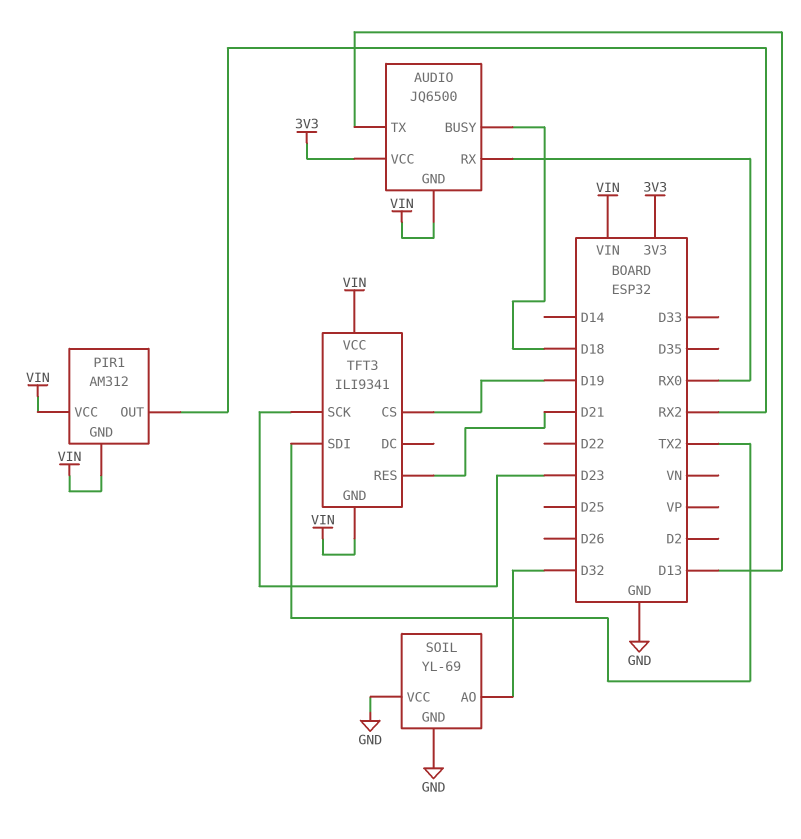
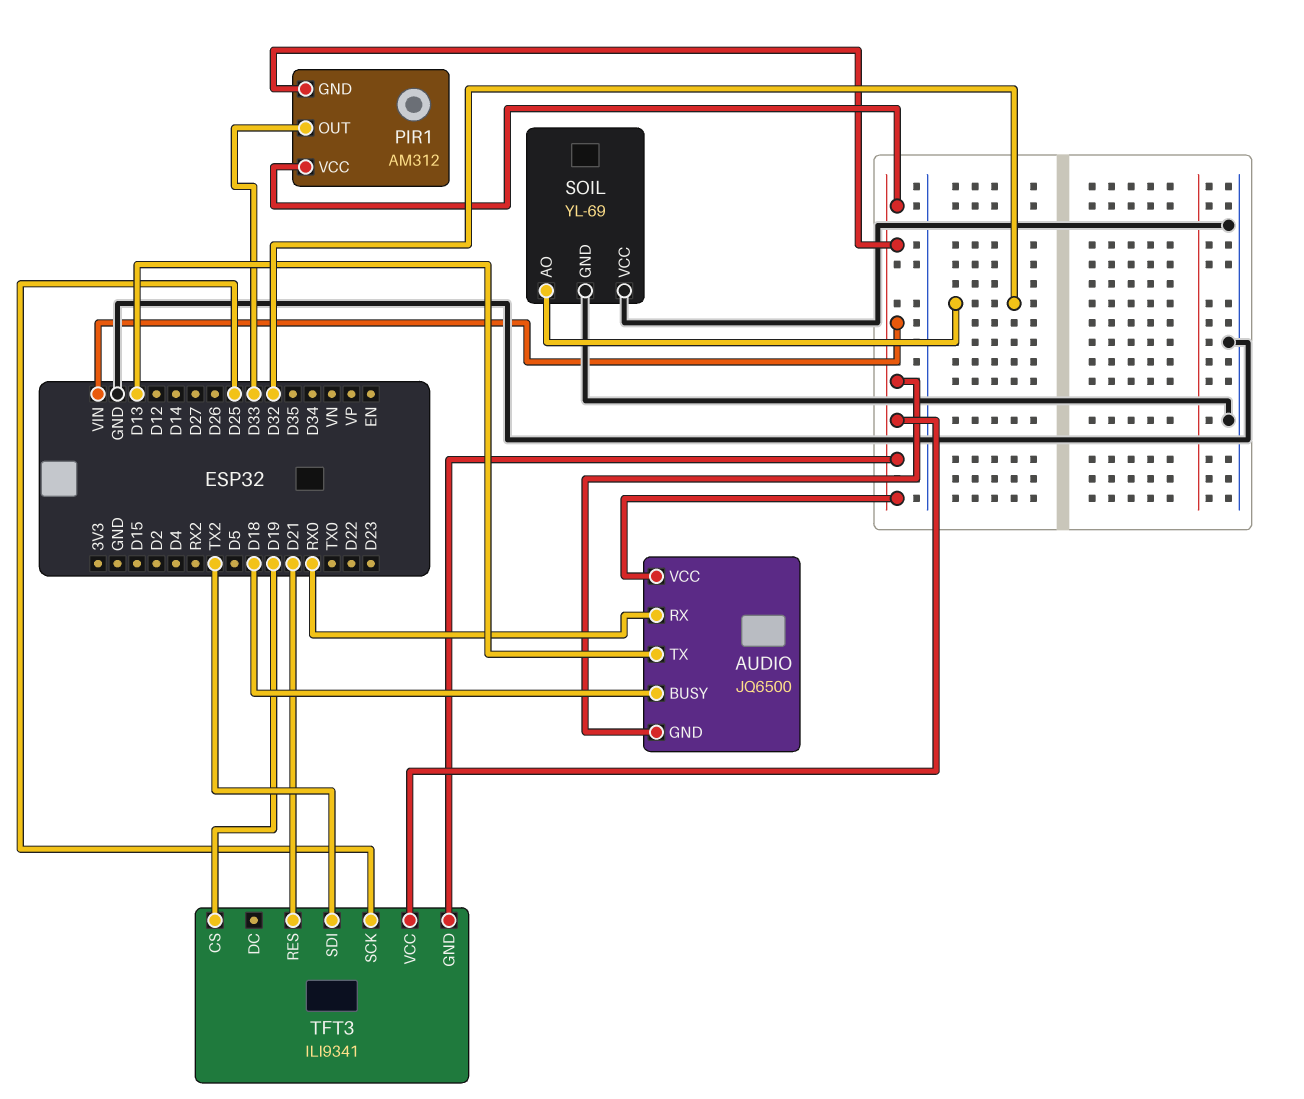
AUDIO pin VCC: 3V3 -> VIN
PIR1 pin OUT: RX2 -> D33
TFT3 pin SCK: D23 -> D25

